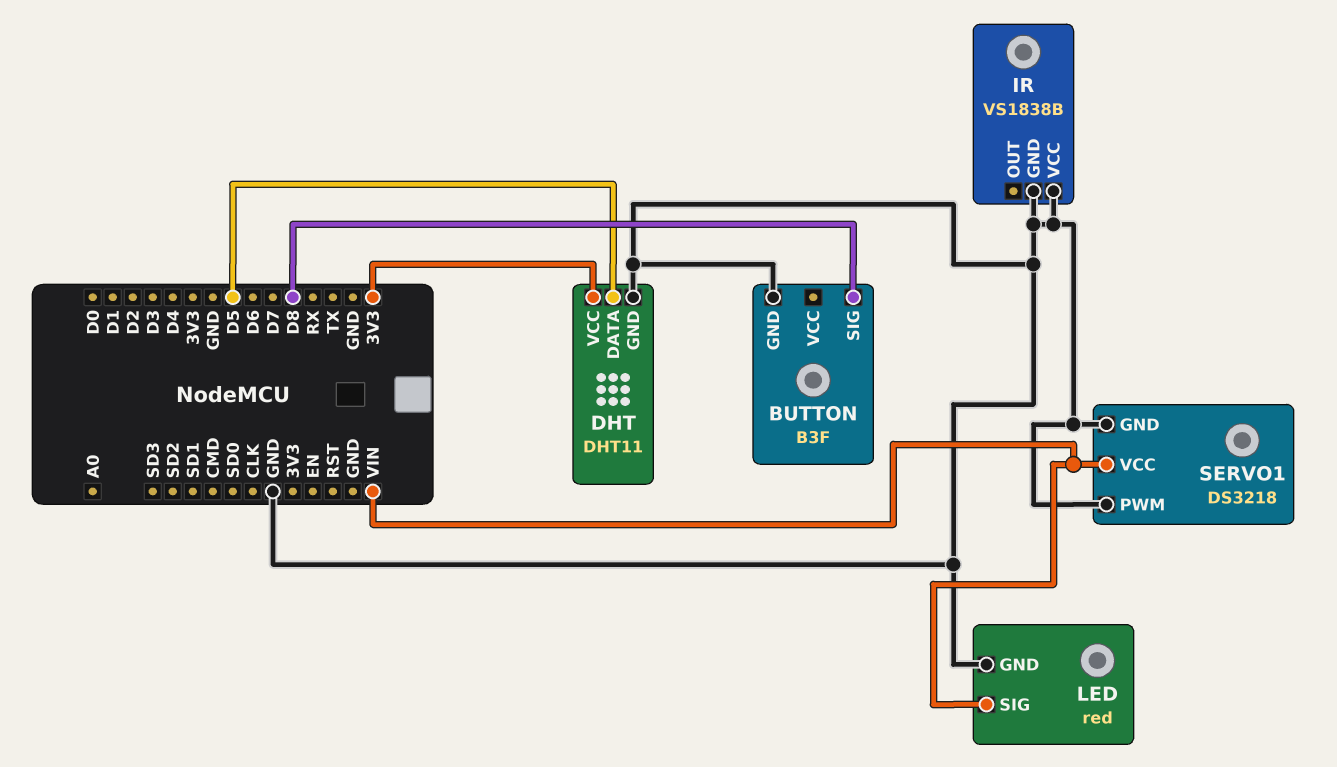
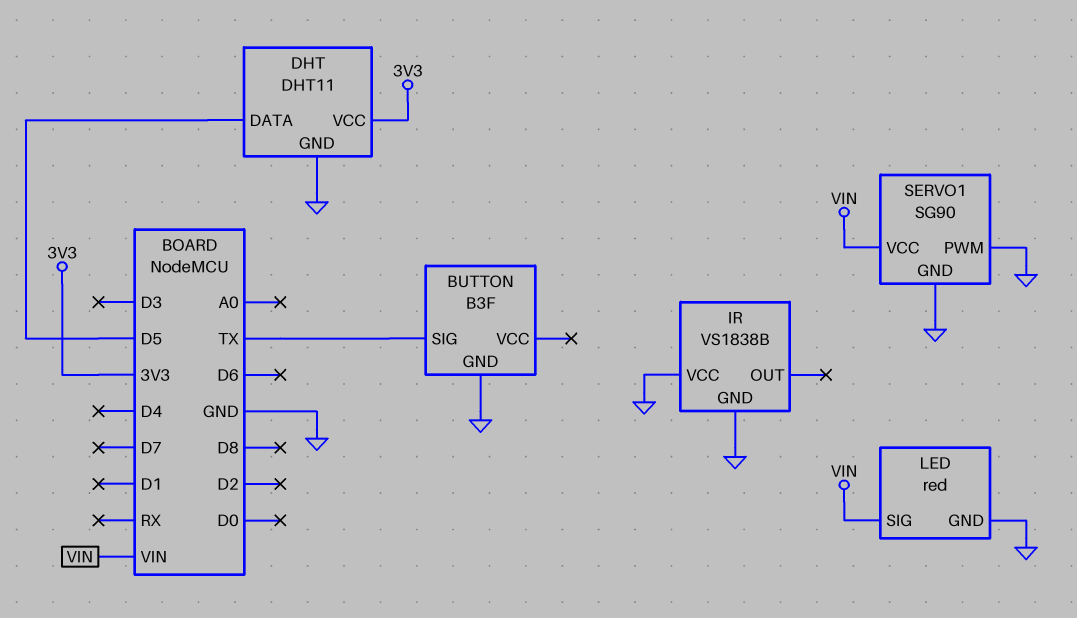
BUTTON pin SIG: D8 -> TX
SERVO1: DS3218 -> SG90

